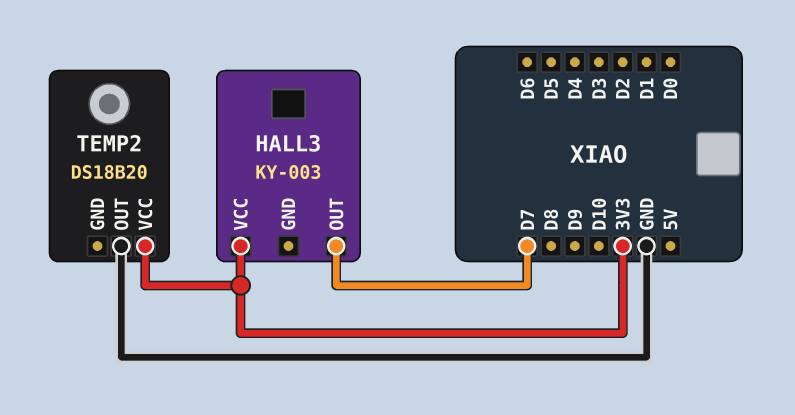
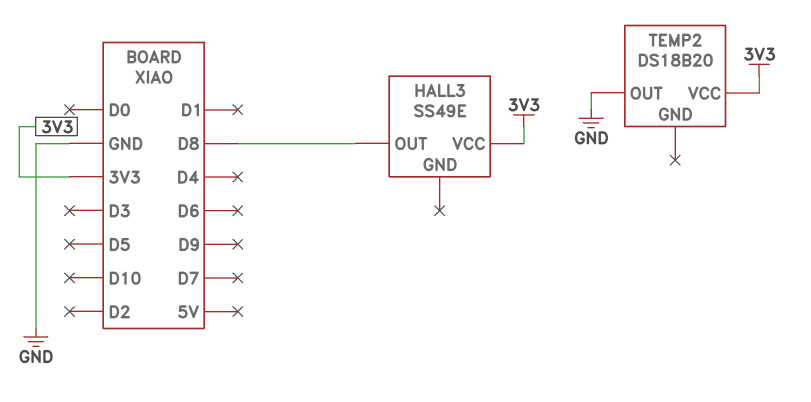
HALL3: KY-003 -> SS49E
HALL3 pin OUT: D7 -> D8

